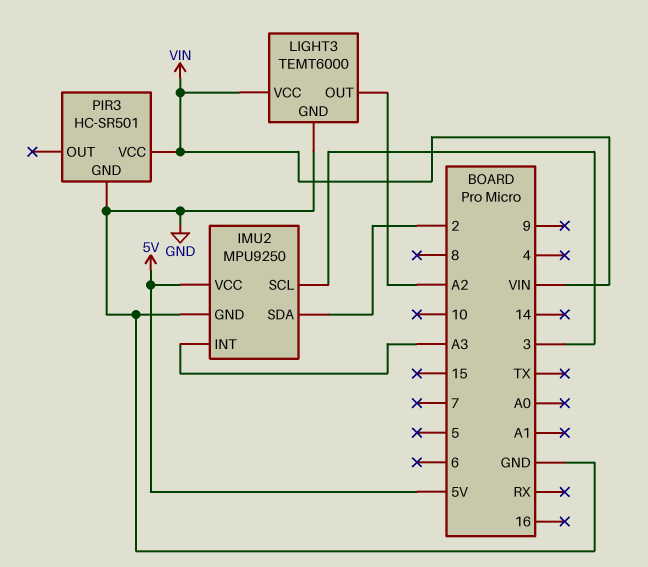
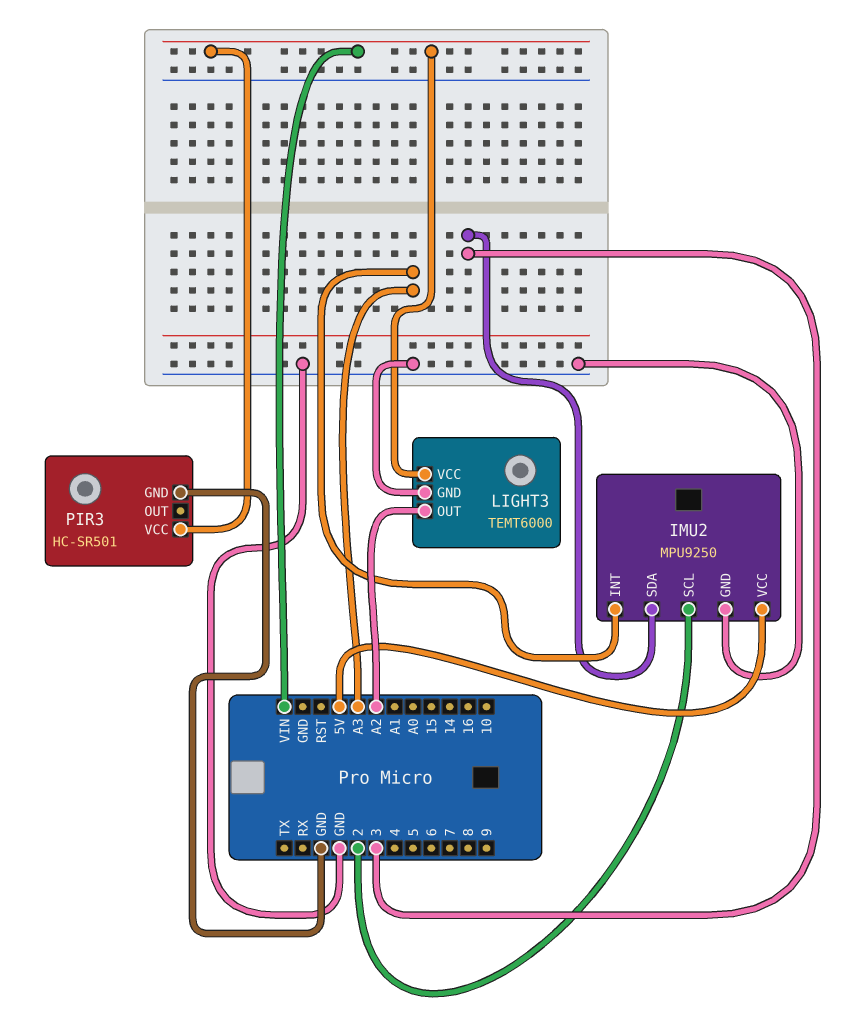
IMU2 pin SCL: 3 -> 2
IMU2 pin SDA: 2 -> 3

